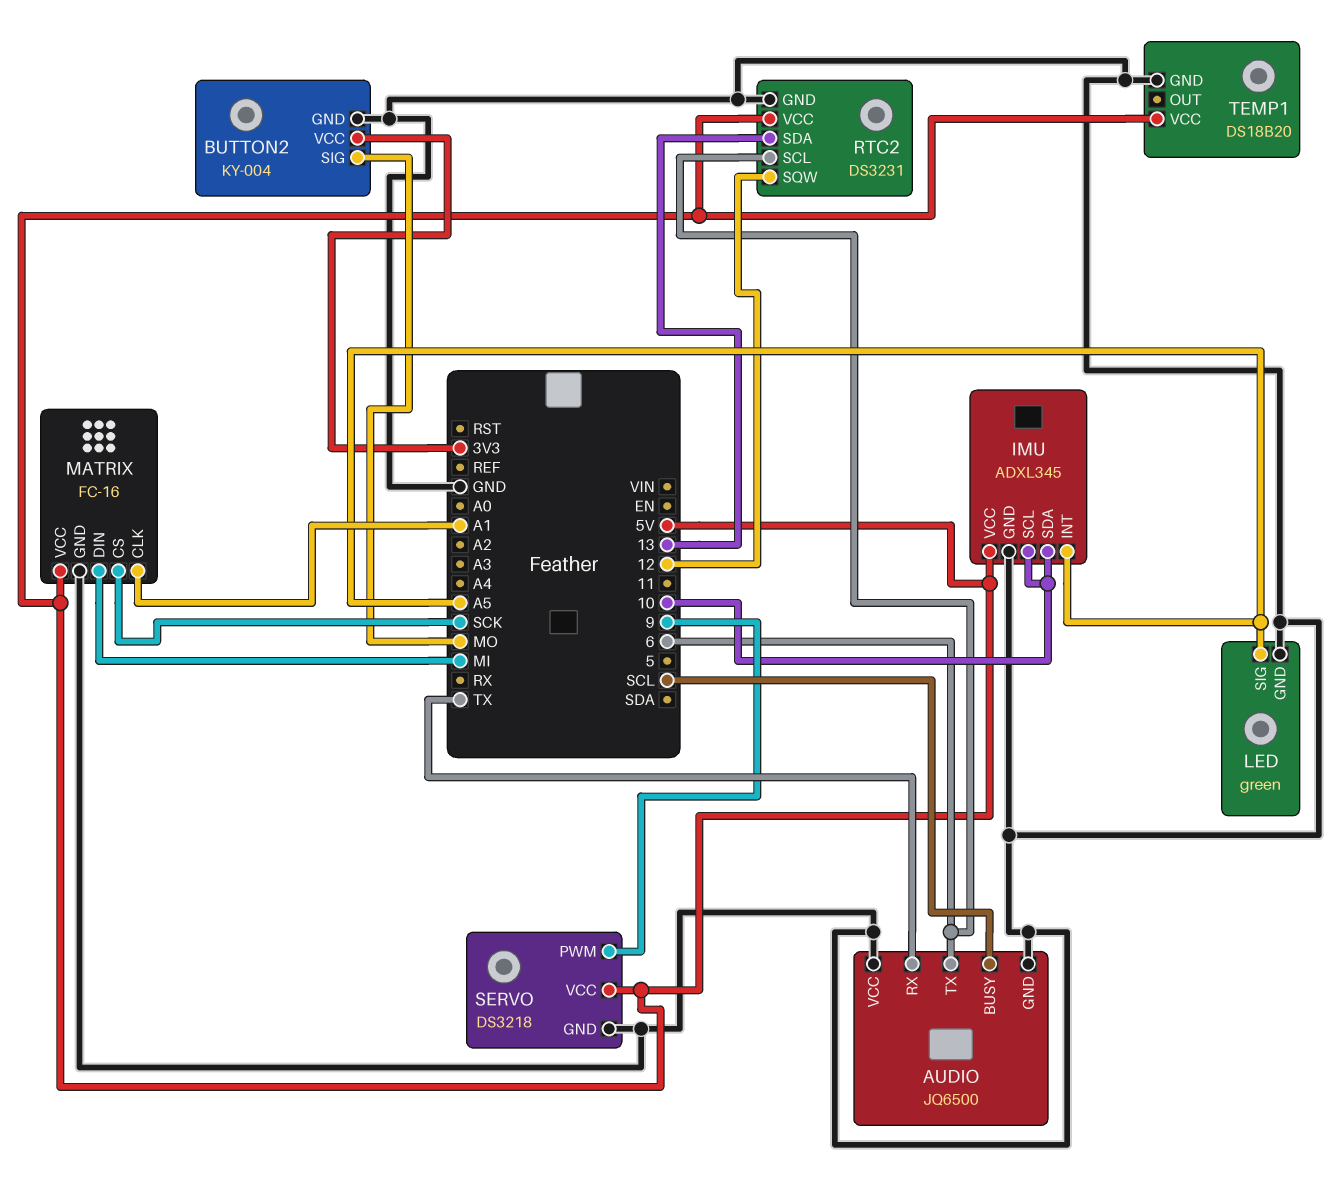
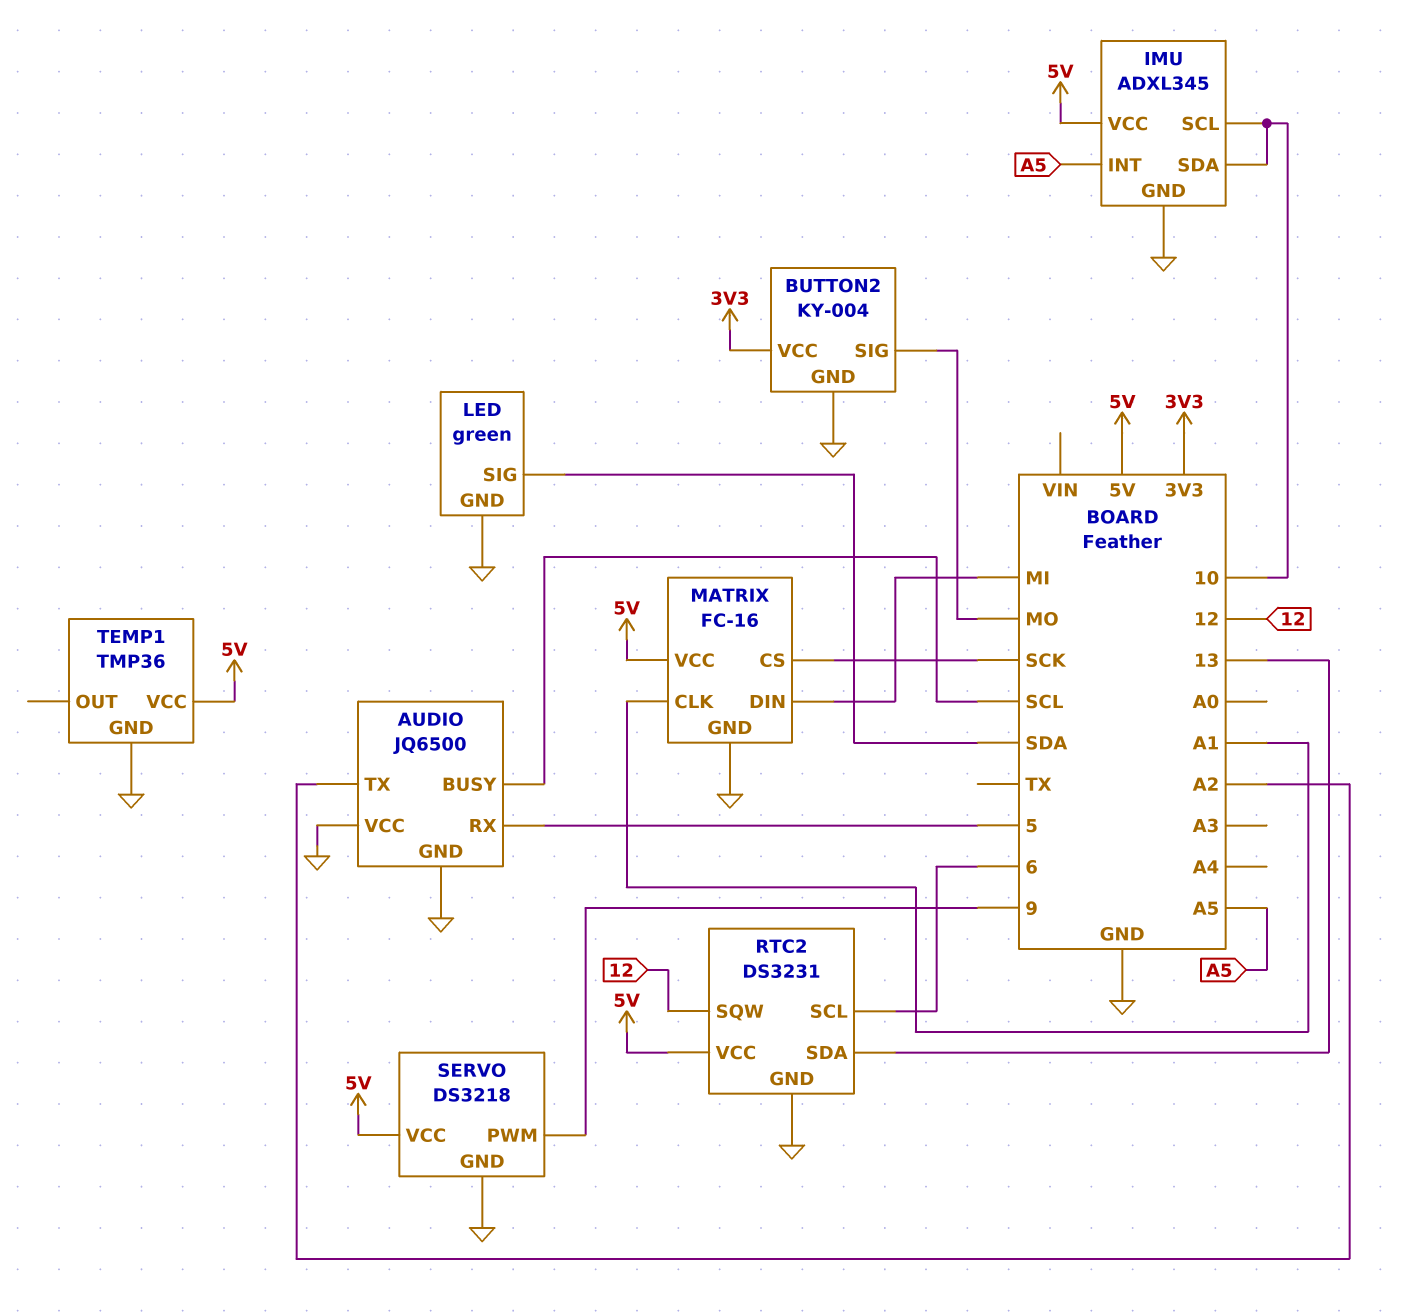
AUDIO pin RX: TX -> 5
AUDIO pin TX: 6 -> A2
LED pin SIG: A5 -> SDA
TEMP1: DS18B20 -> TMP36

